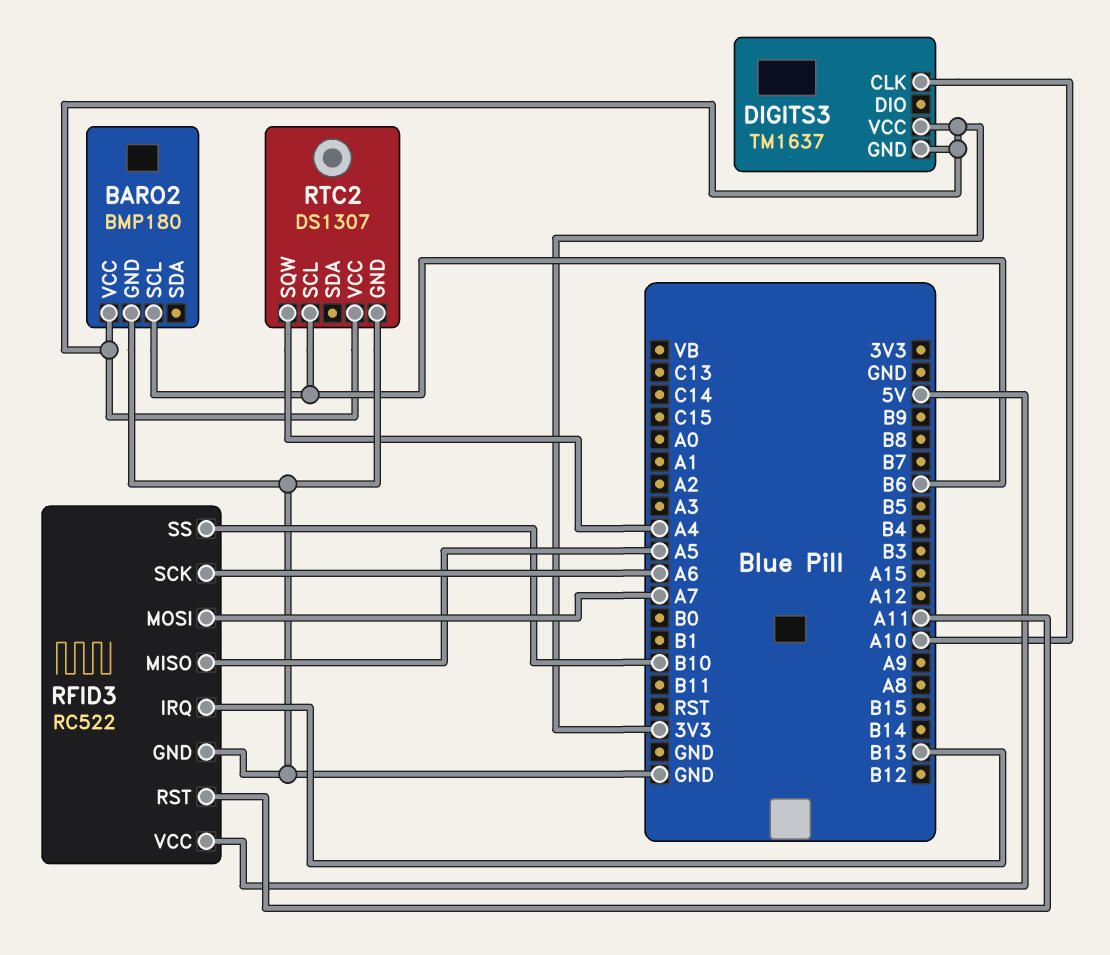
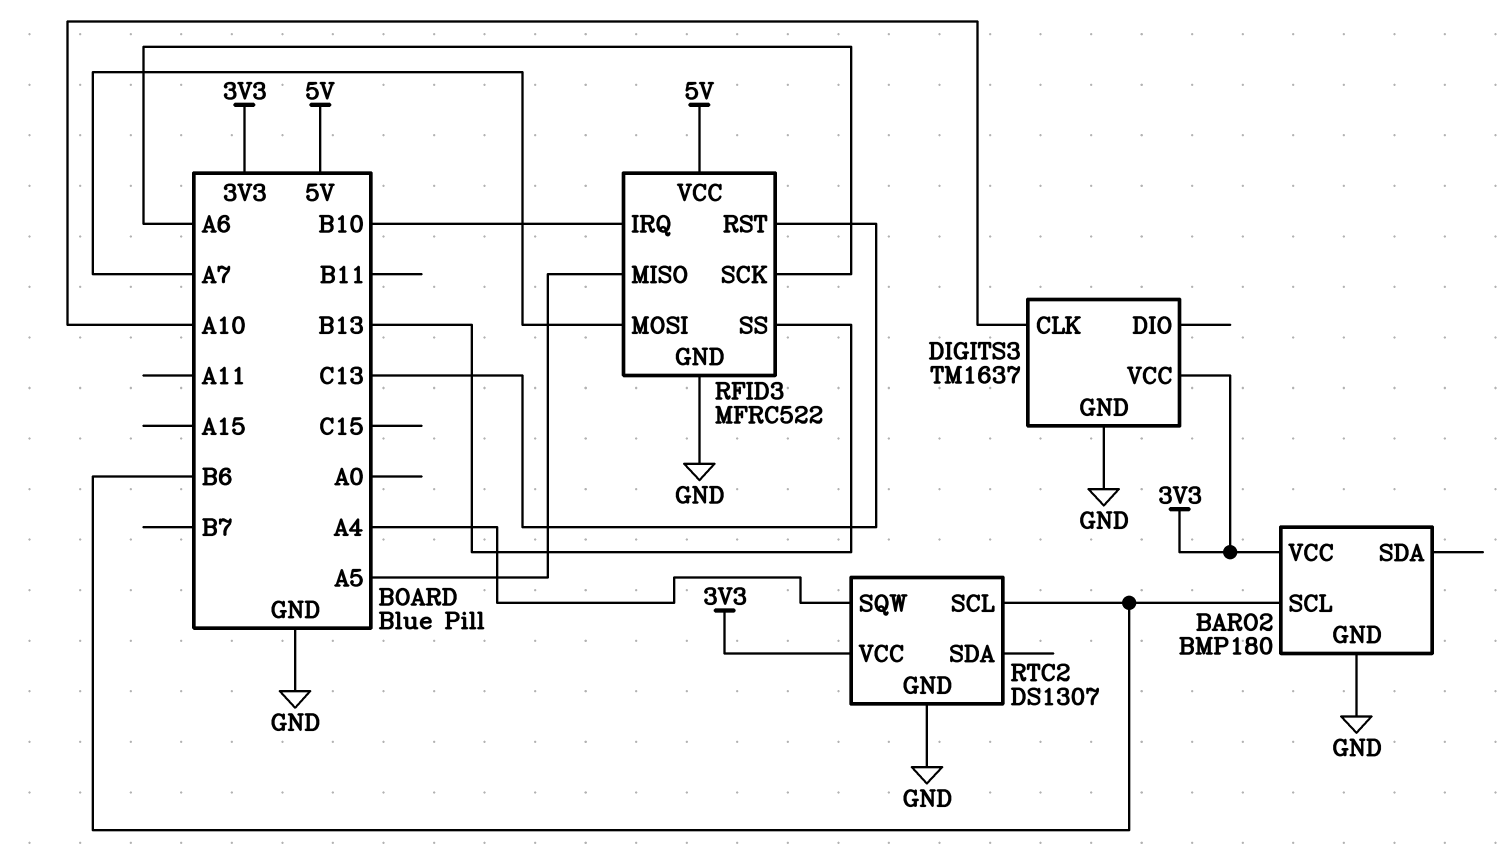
DIGITS3 pin GND: 3V3 -> GND
RFID3: RC522 -> MFRC522
RFID3 pin IRQ: B13 -> B10
RFID3 pin RST: A11 -> C13
RFID3 pin SS: B10 -> B13

